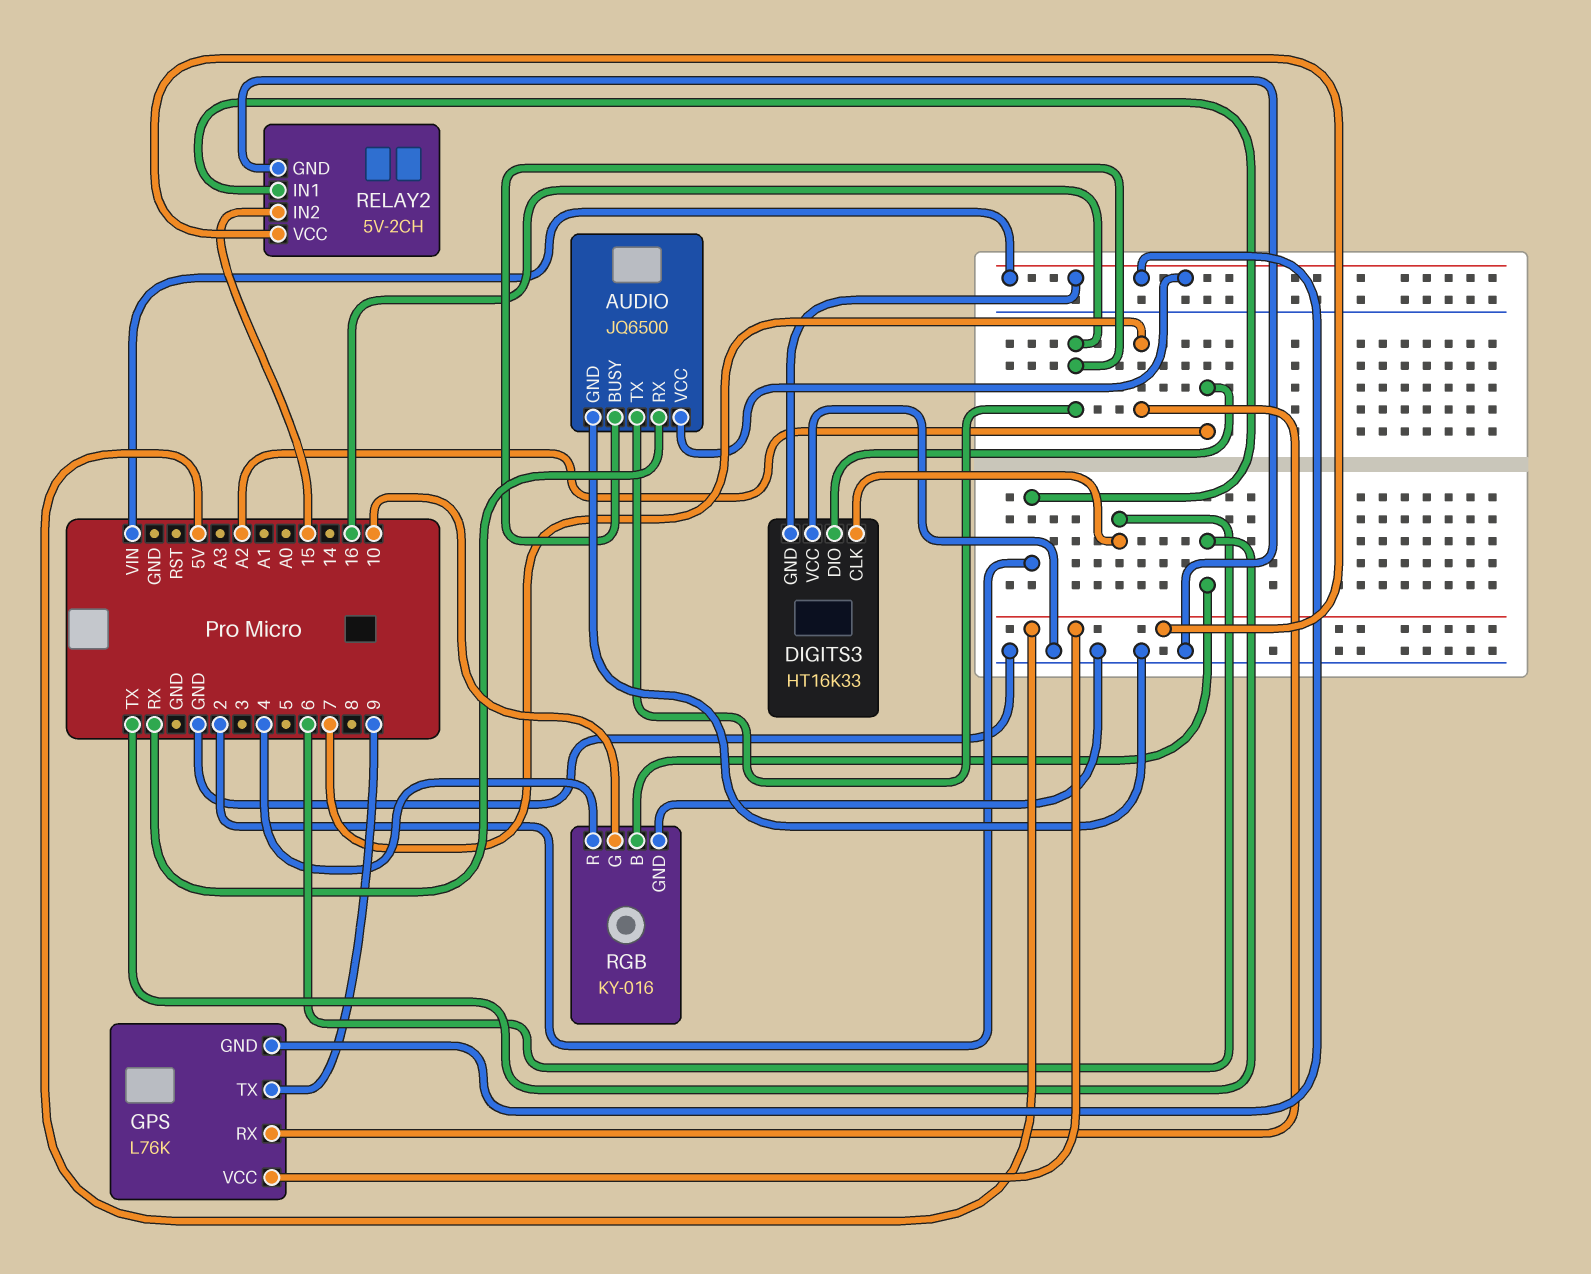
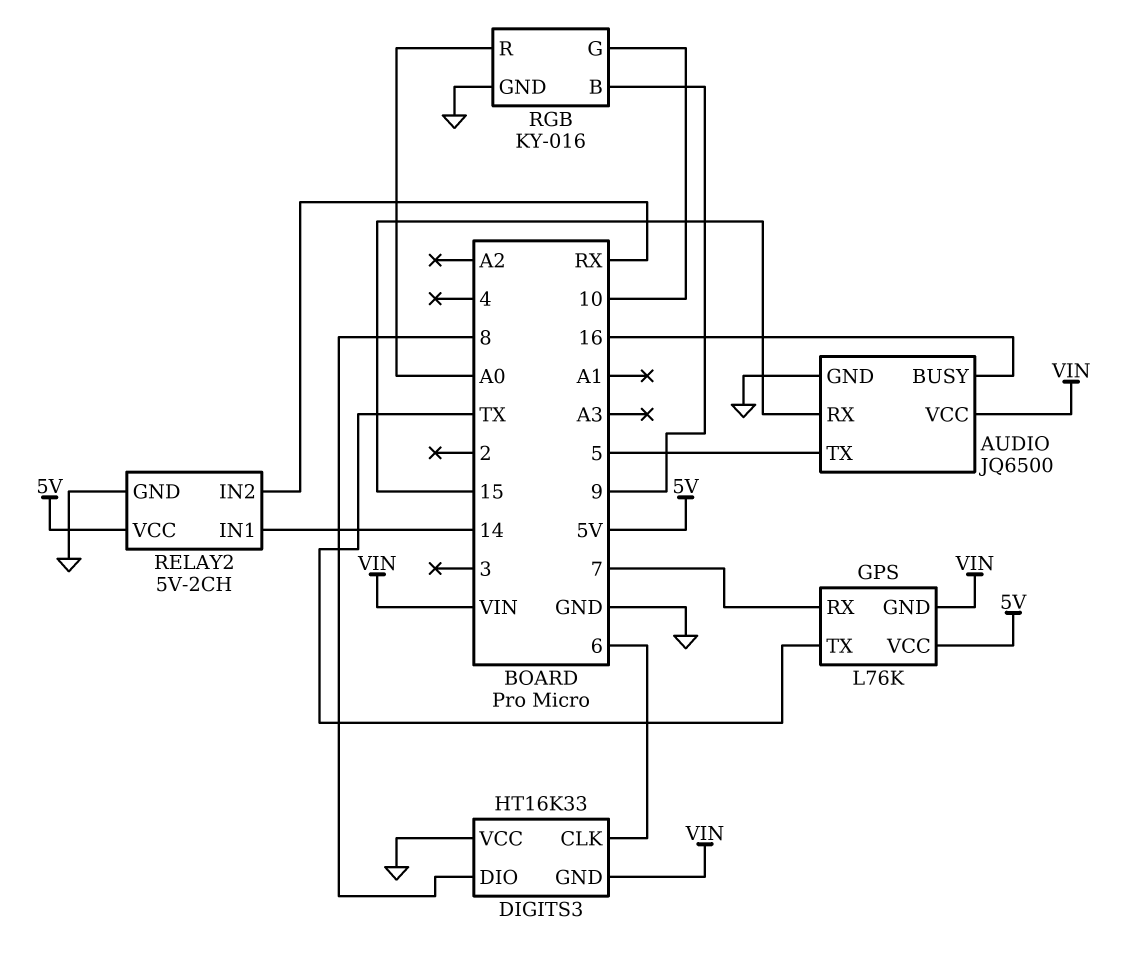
AUDIO pin RX: RX -> 15
AUDIO pin TX: 16 -> 5
DIGITS3 pin DIO: A2 -> 8
GPS pin TX: 9 -> TX
RELAY2 pin IN1: 2 -> 14
RELAY2 pin IN2: 15 -> RX
RGB pin B: TX -> 9
RGB pin R: 4 -> A0

